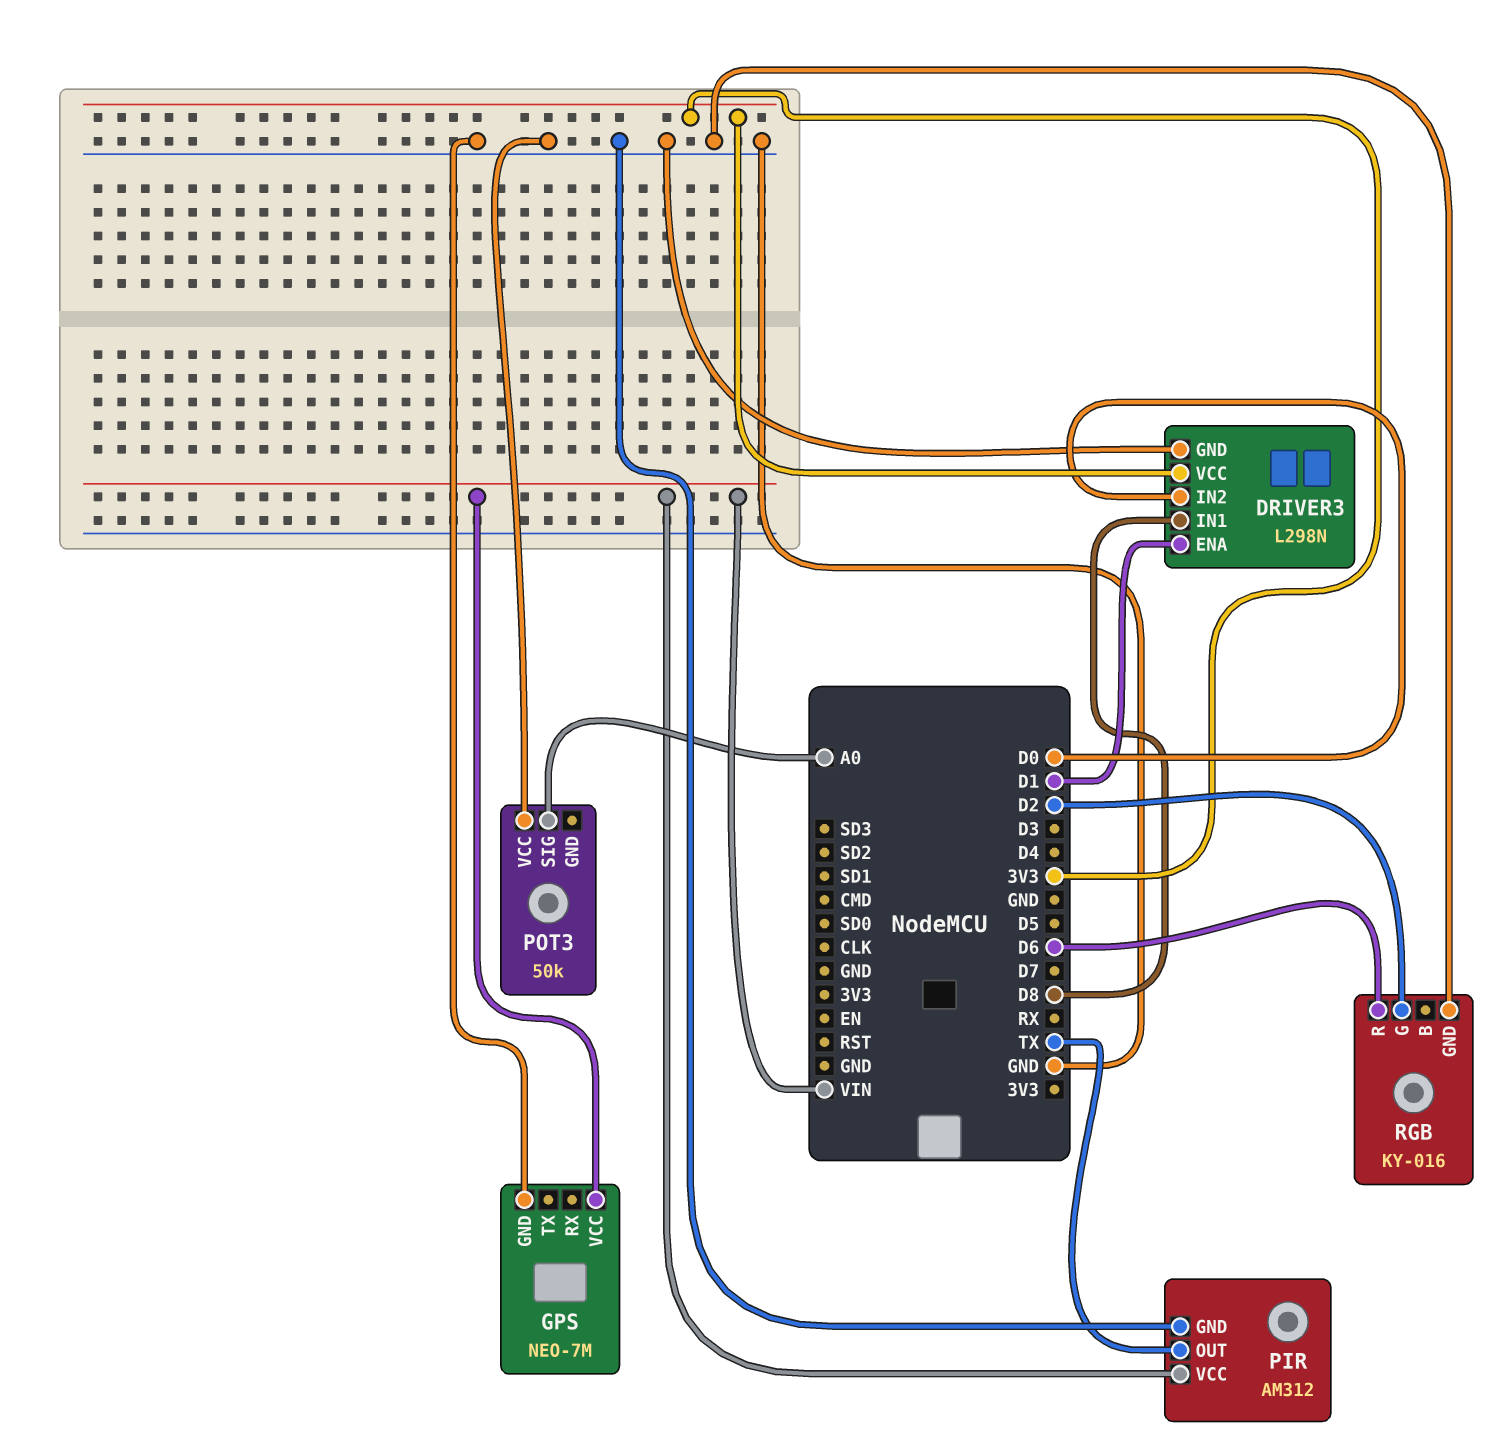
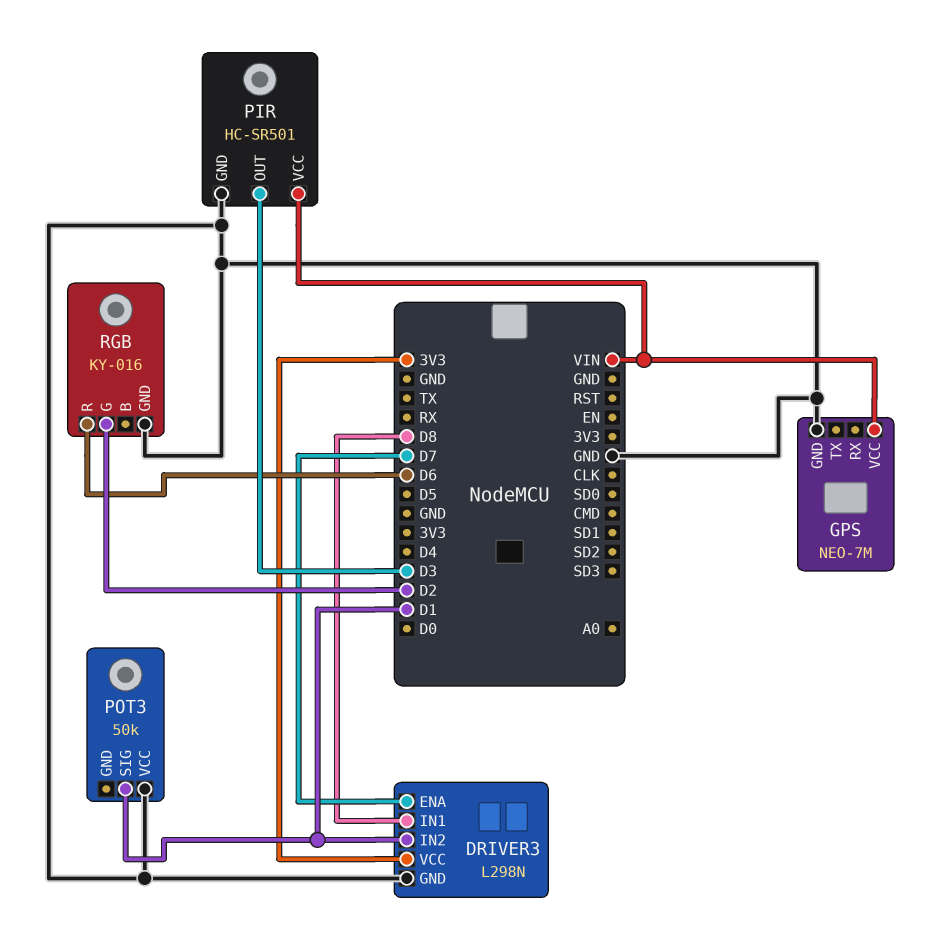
DRIVER3 pin ENA: D1 -> D7
DRIVER3 pin IN2: D0 -> D1
PIR: AM312 -> HC-SR501
PIR pin OUT: TX -> D3
POT3 pin SIG: A0 -> D1

